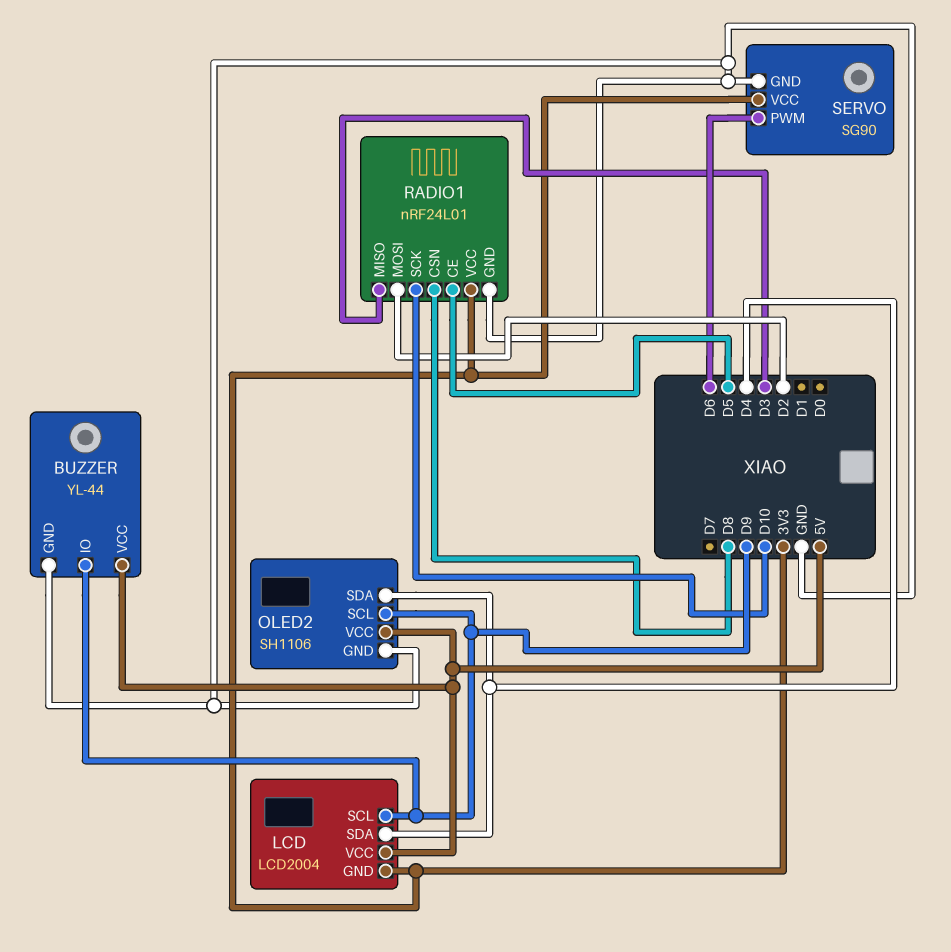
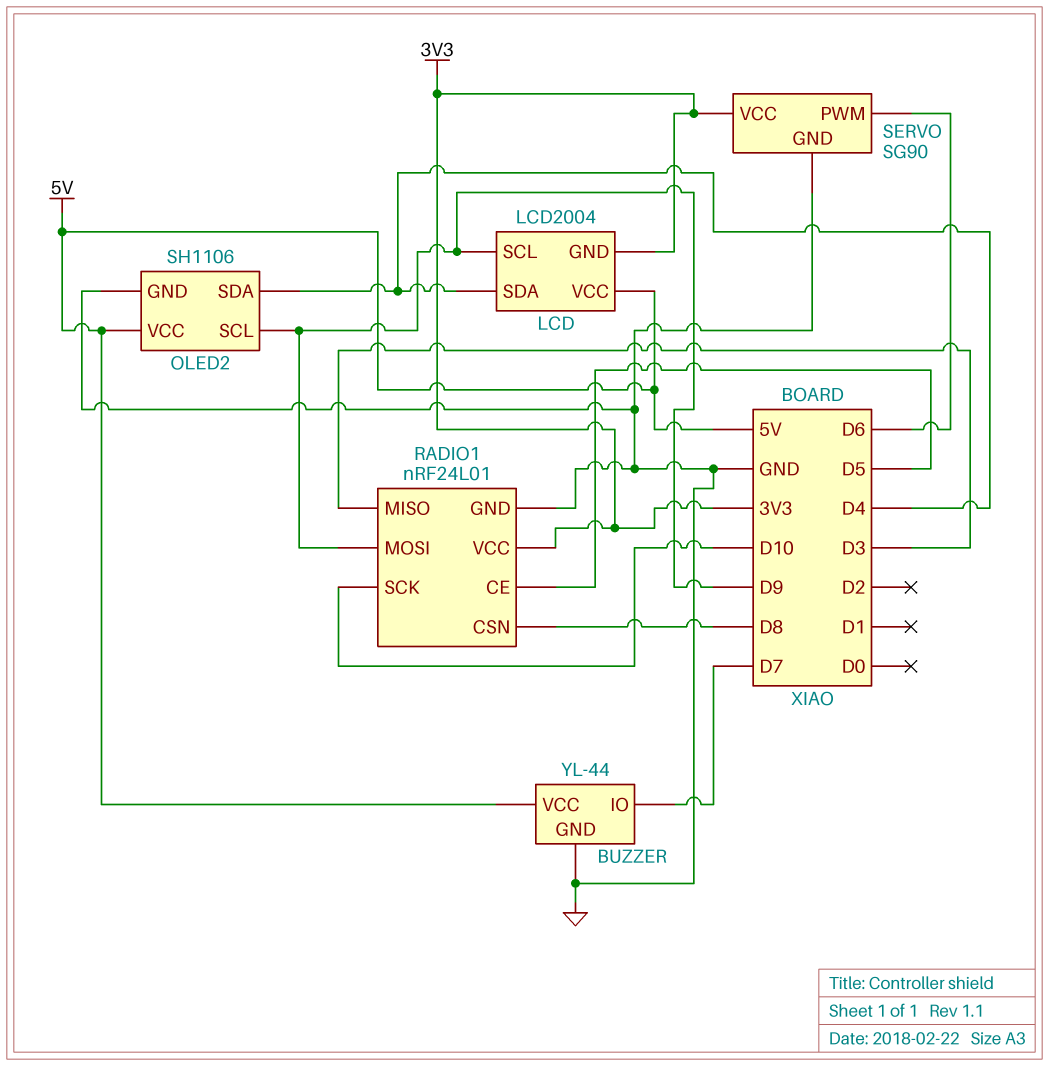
BUZZER pin IO: D9 -> D7
RADIO1 pin MOSI: D2 -> D9

